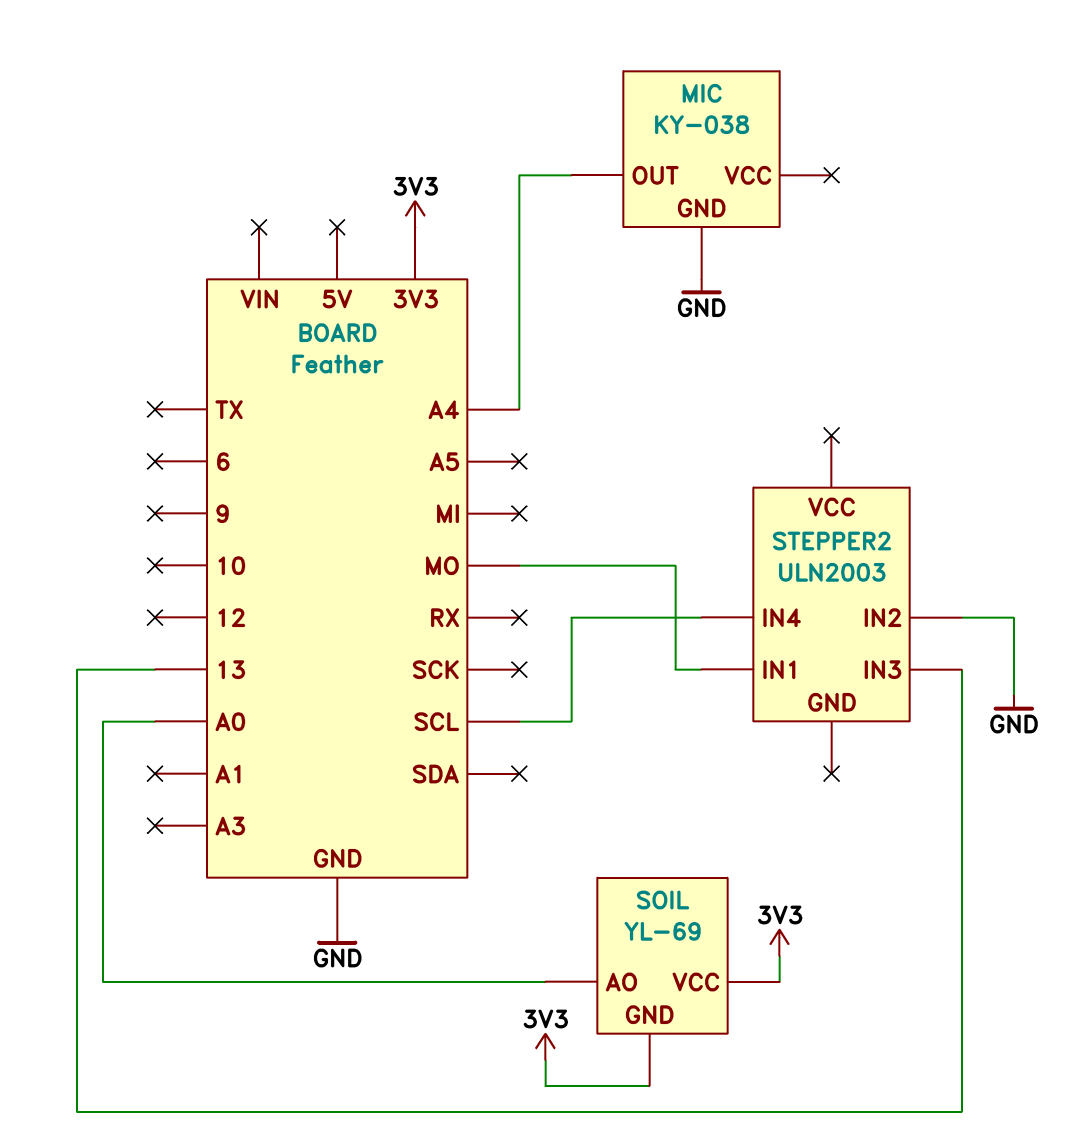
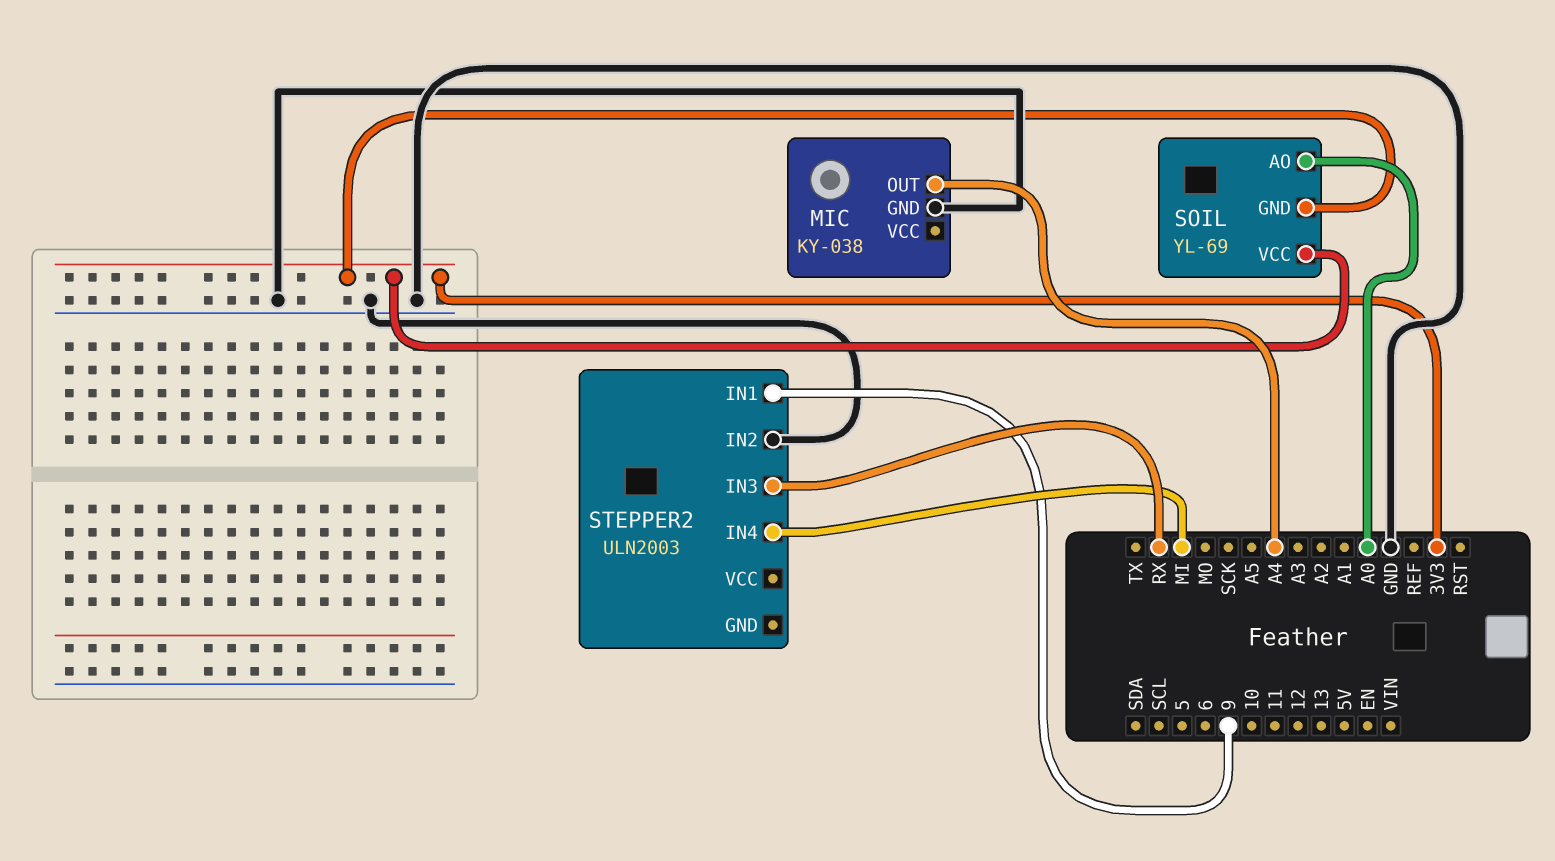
STEPPER2 pin IN1: MO -> 9
STEPPER2 pin IN3: 13 -> RX
STEPPER2 pin IN4: SCL -> MI

